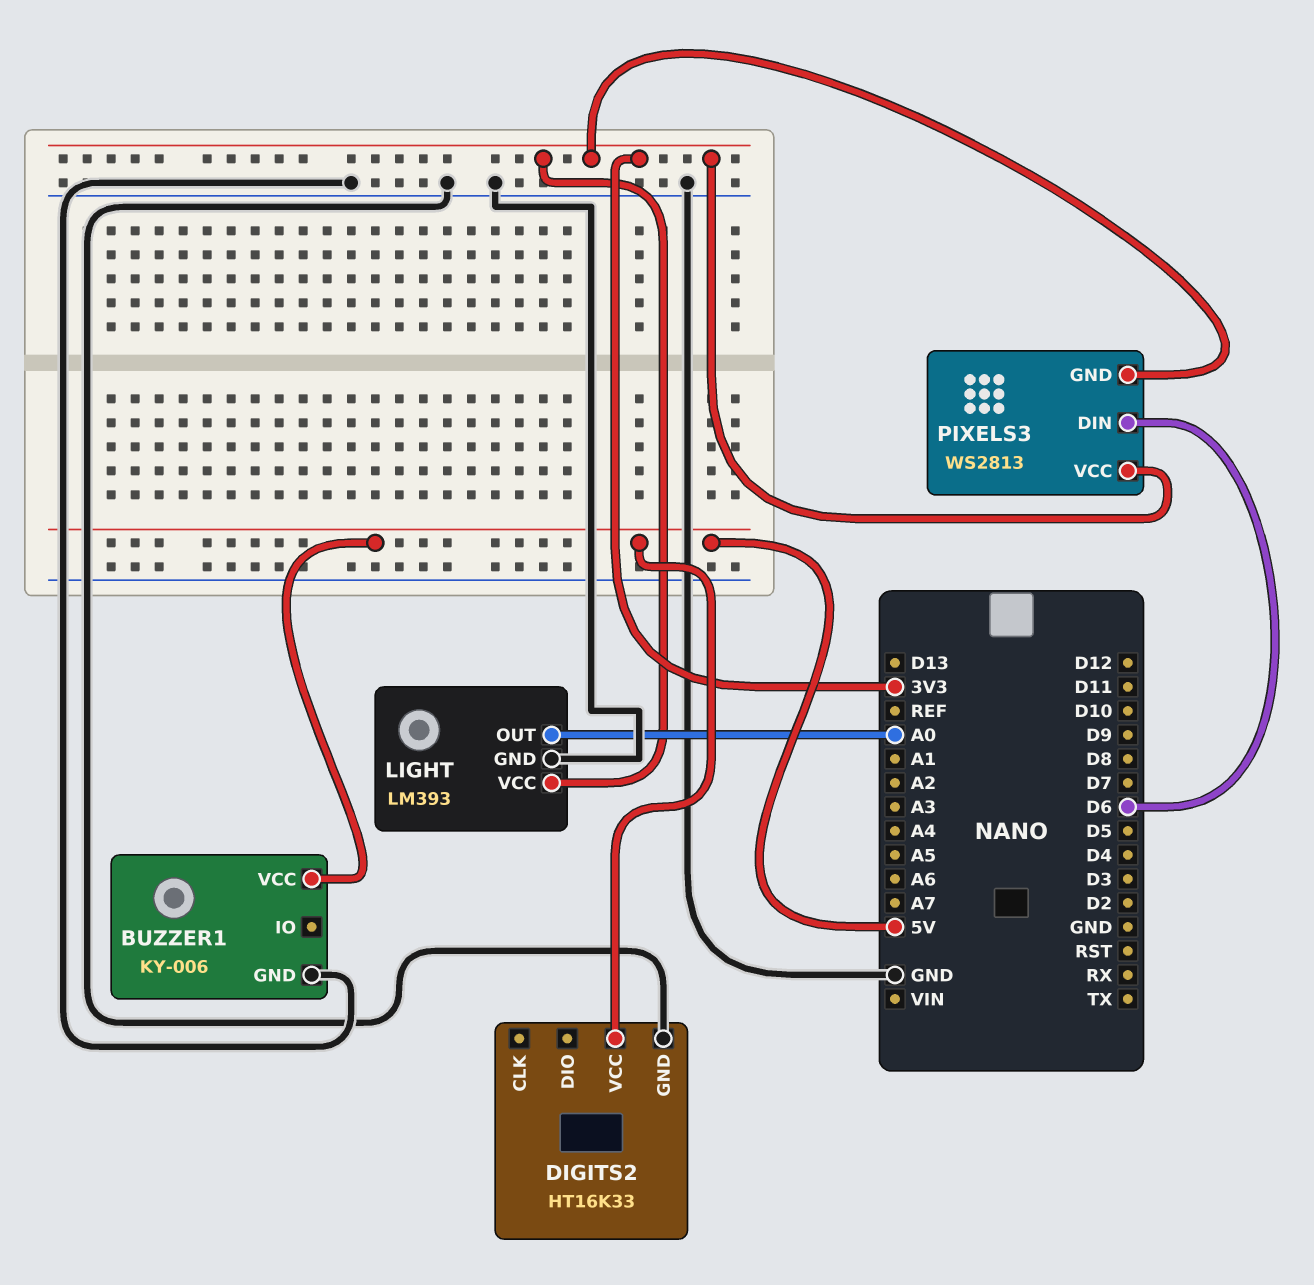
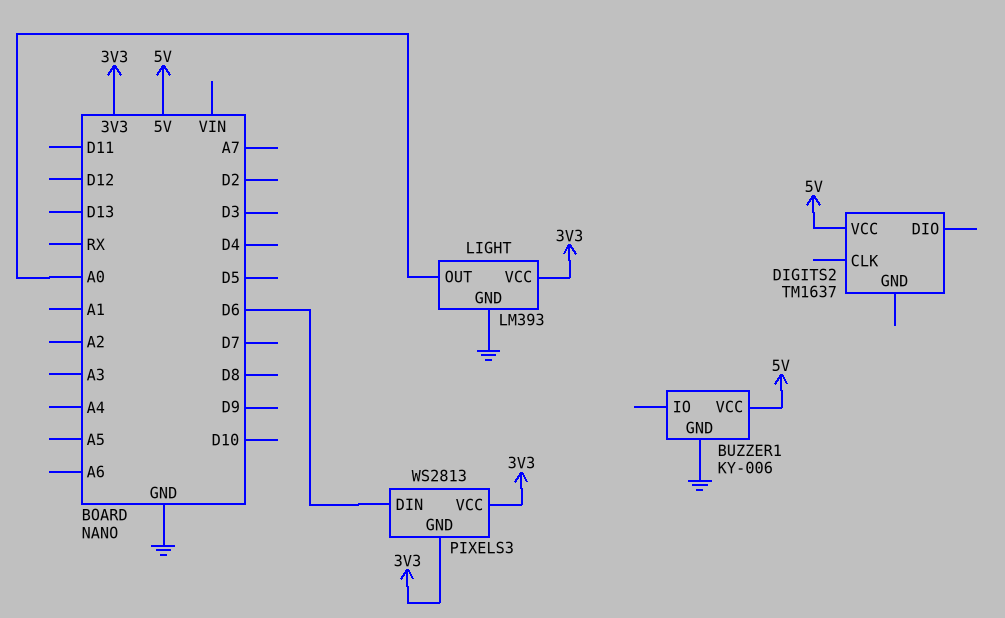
DIGITS2: HT16K33 -> TM1637
DIGITS2 pin GND: GND -> none

